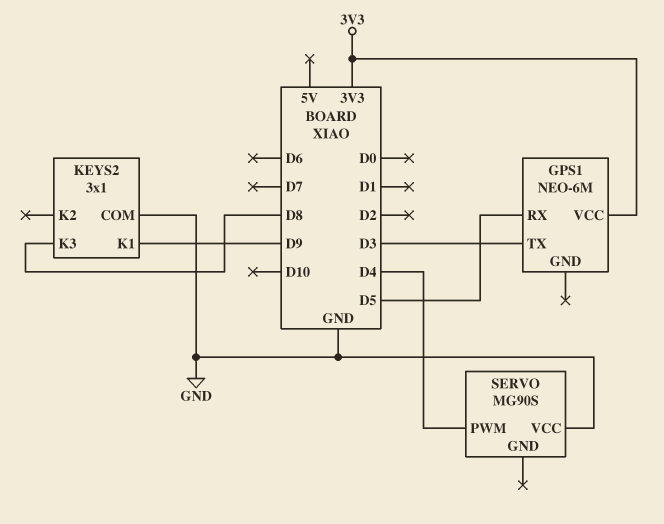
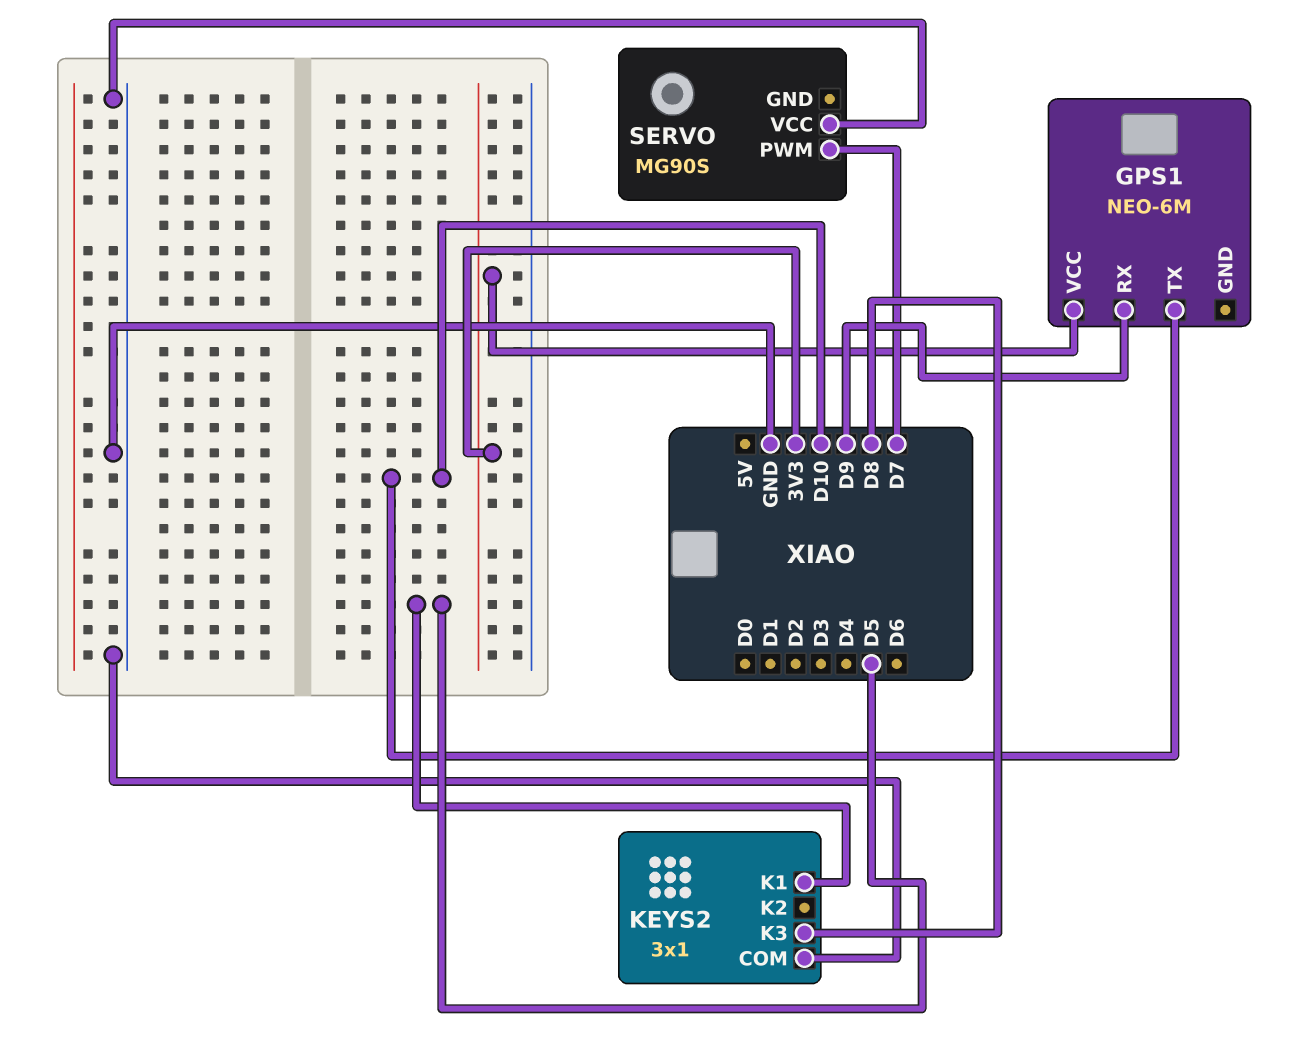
GPS1 pin RX: D5 -> D9
GPS1 pin TX: D3 -> D10
KEYS2 pin K1: D9 -> D5
SERVO pin PWM: D4 -> D7

